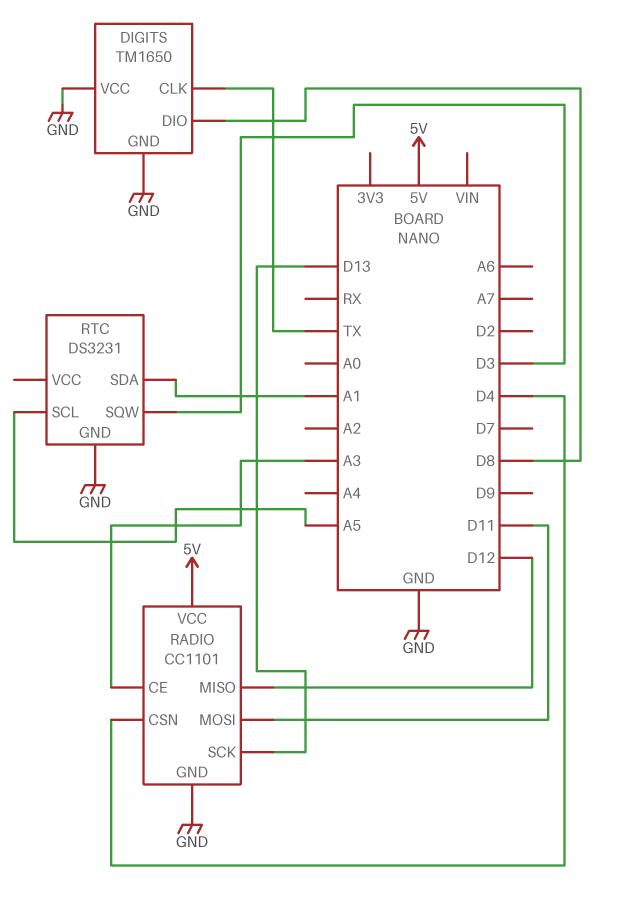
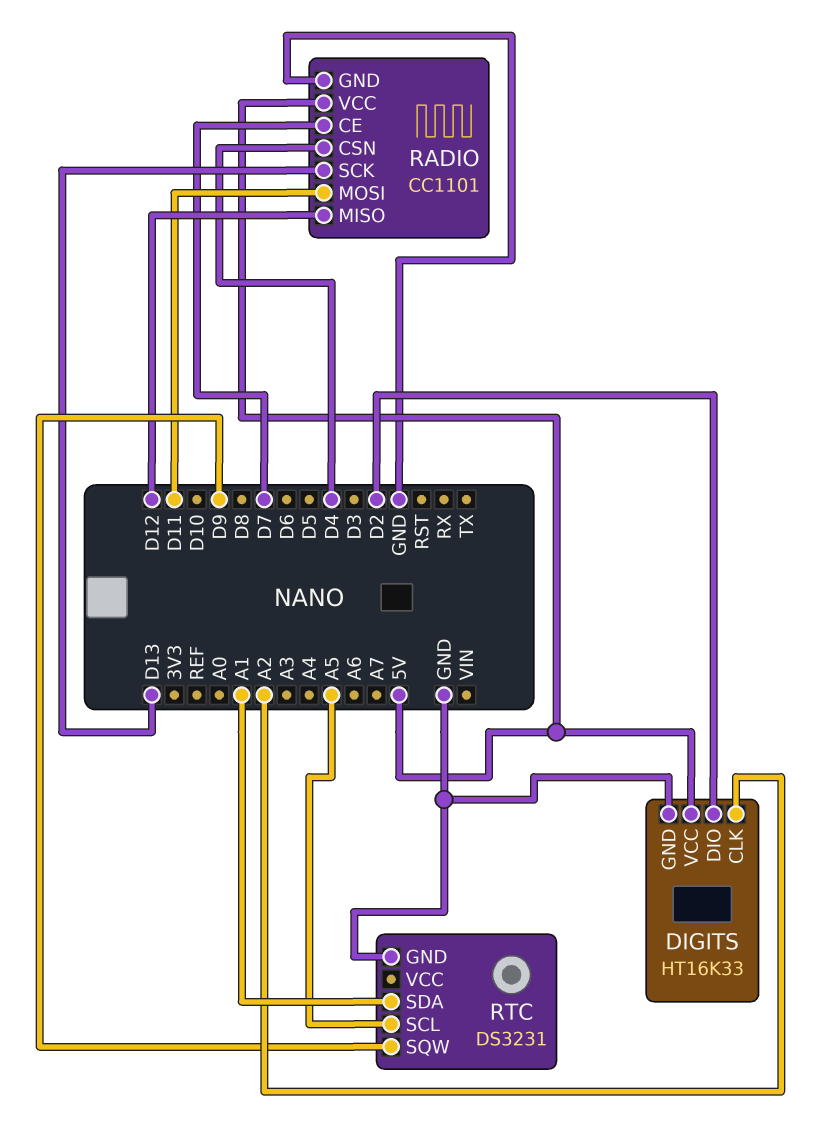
DIGITS: TM1650 -> HT16K33
DIGITS pin CLK: TX -> A2
DIGITS pin DIO: D8 -> D2
DIGITS pin VCC: GND -> 5V
RADIO pin CE: A3 -> D7
RTC pin SQW: D3 -> D9

